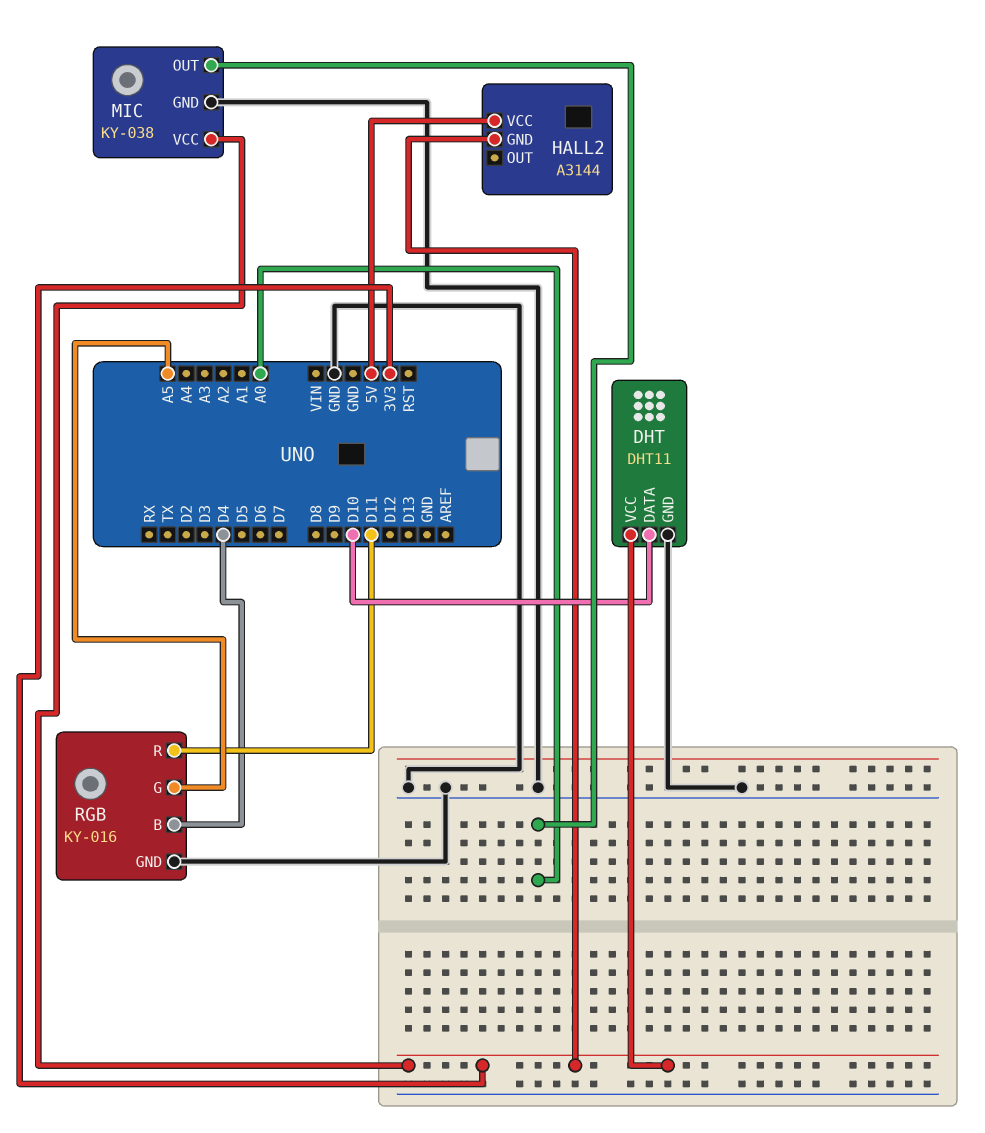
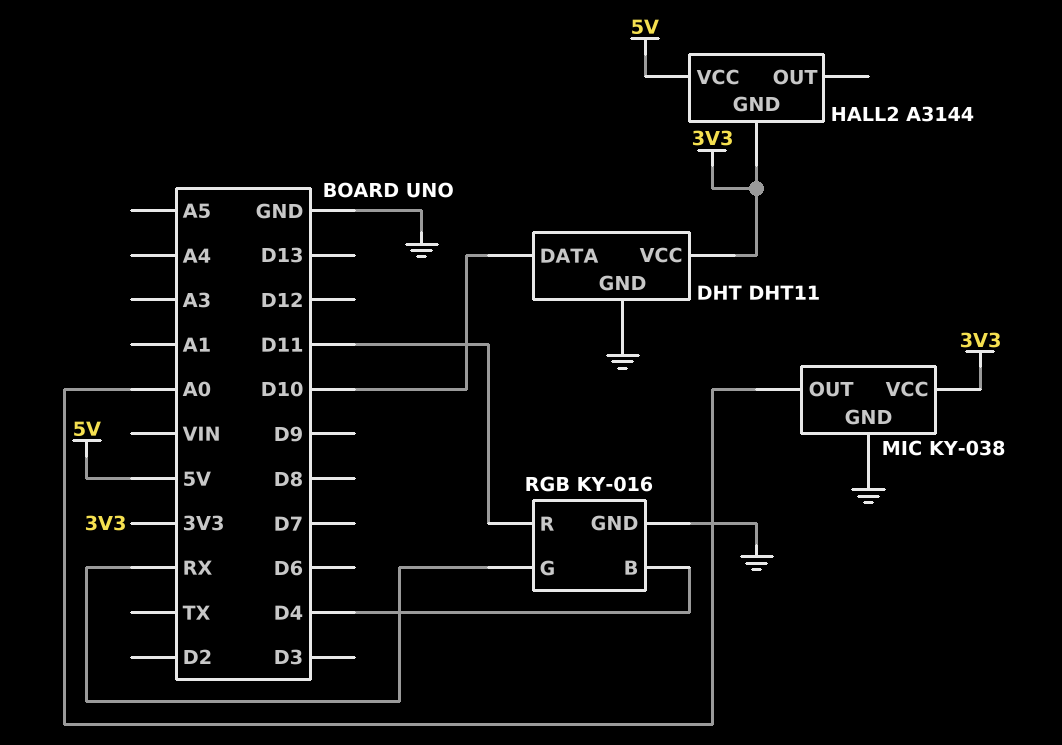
RGB pin G: A5 -> RX

